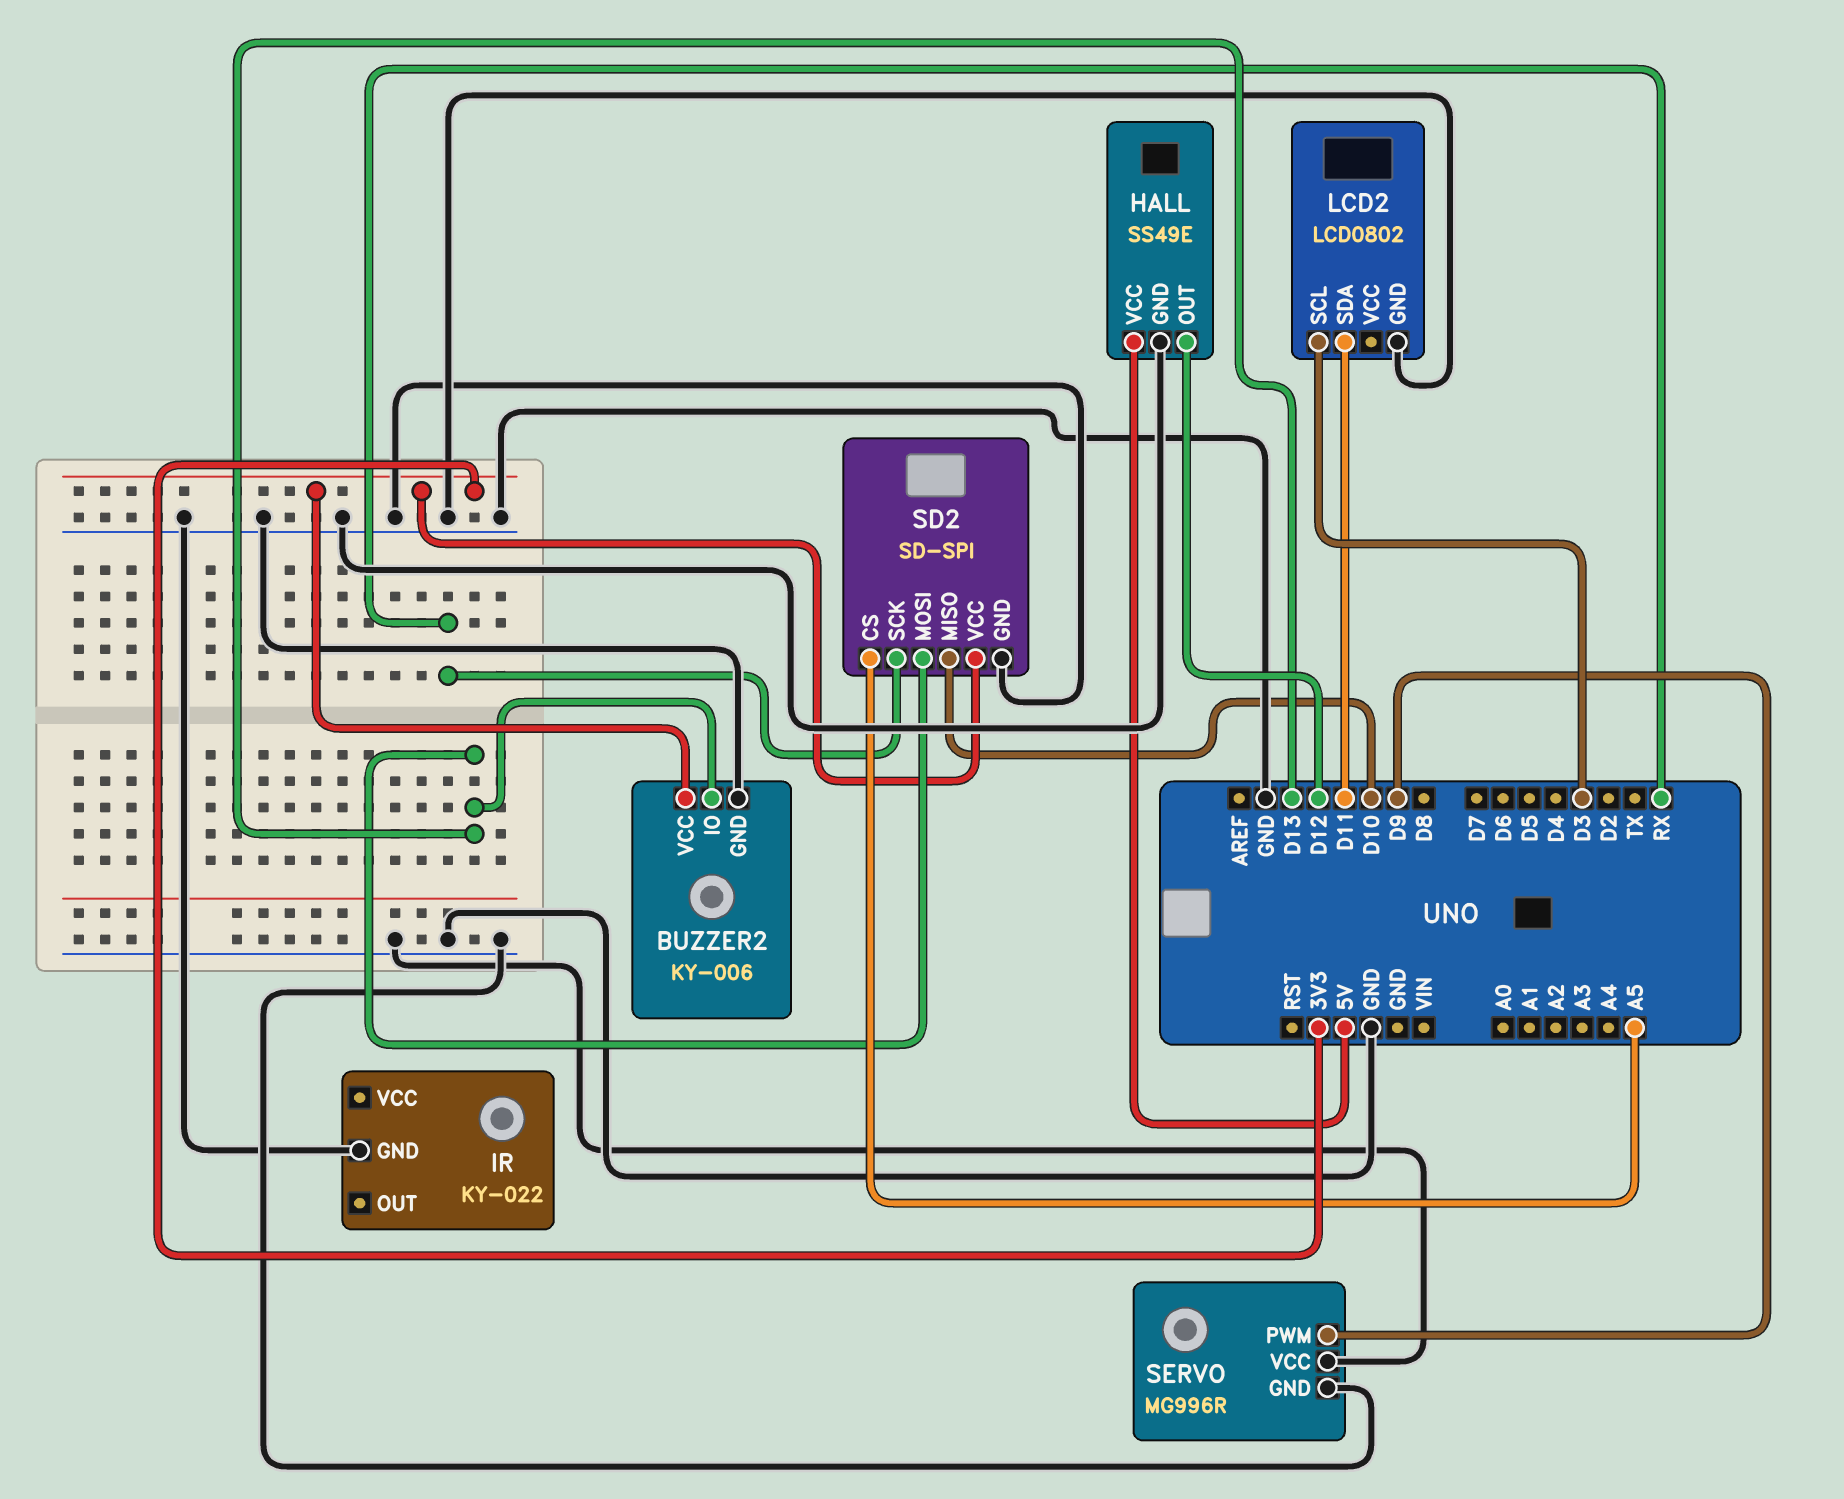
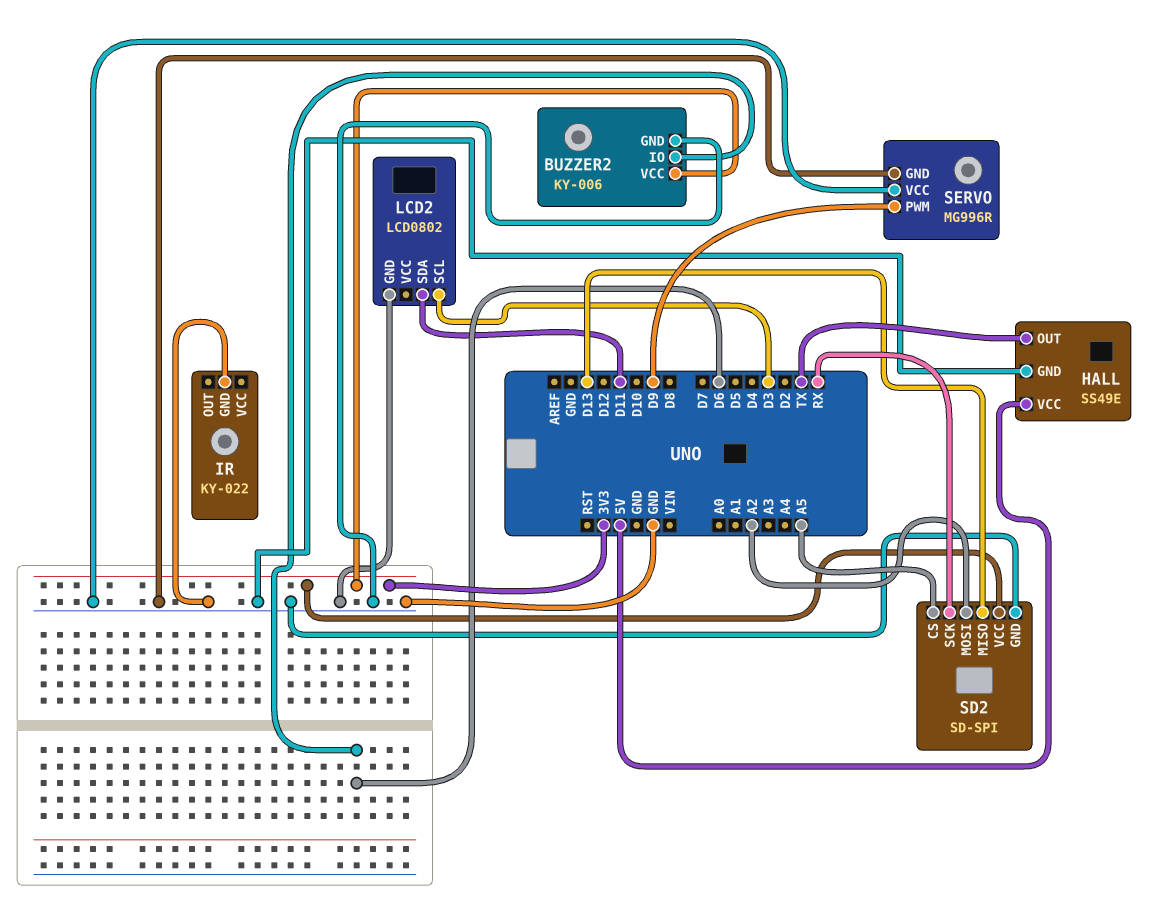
BUZZER2 pin IO: D13 -> D6
HALL pin OUT: D12 -> TX
SD2 pin MISO: D10 -> D13
SD2 pin MOSI: D13 -> A2

